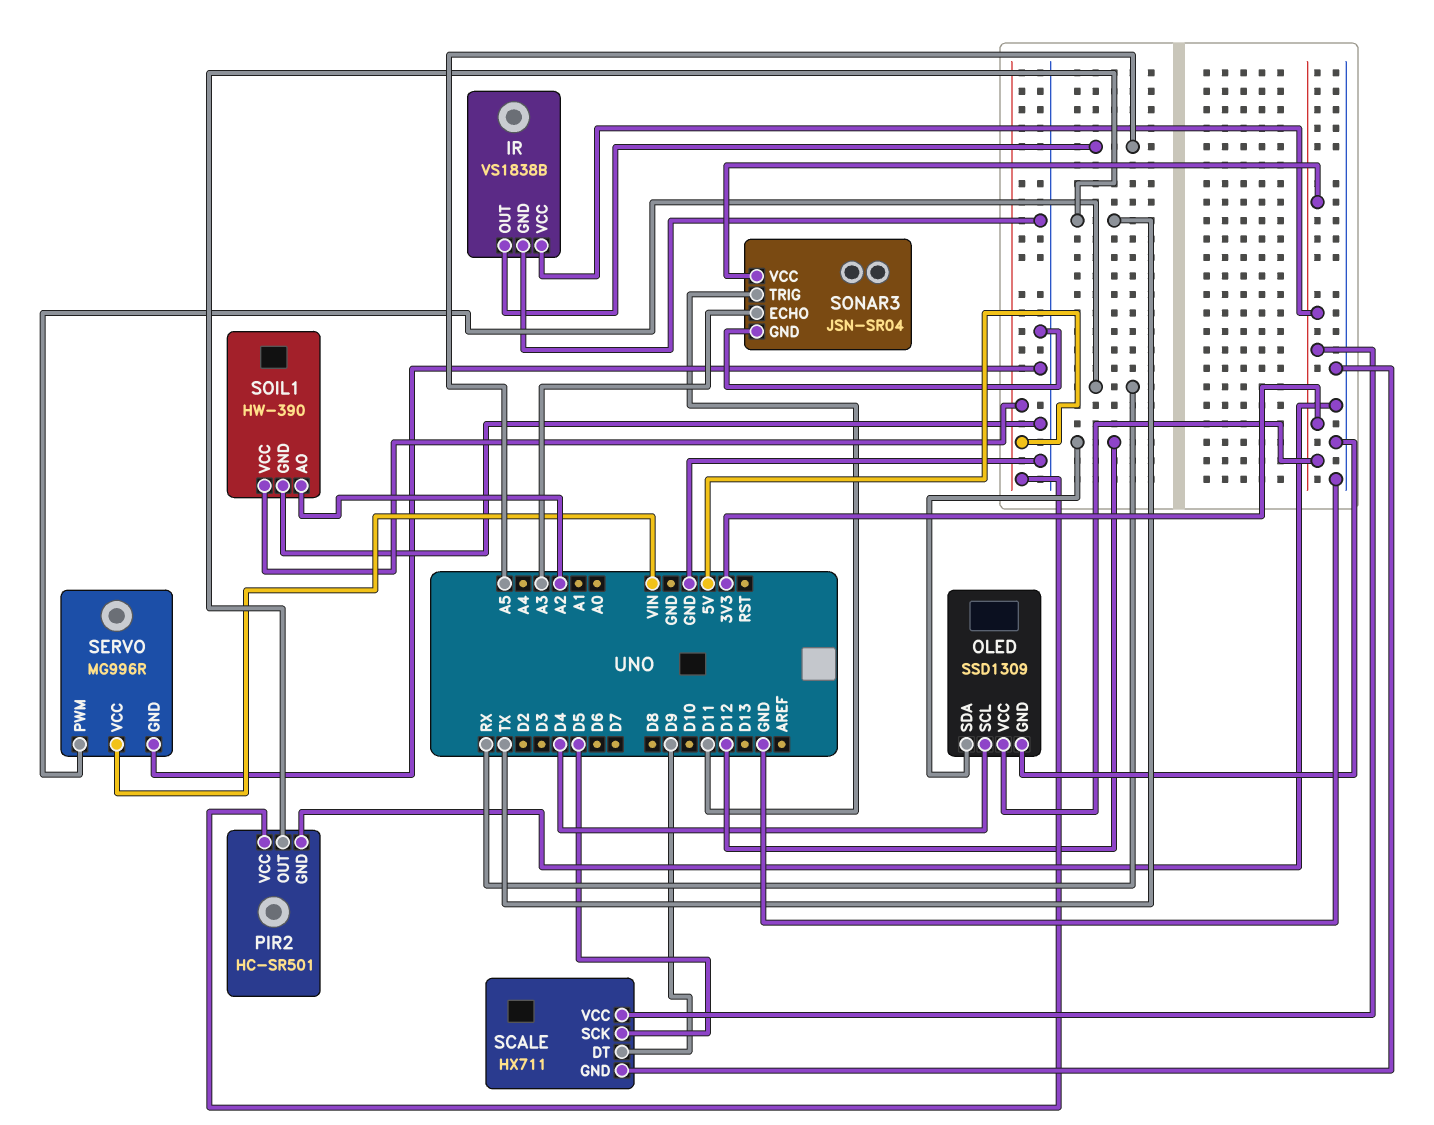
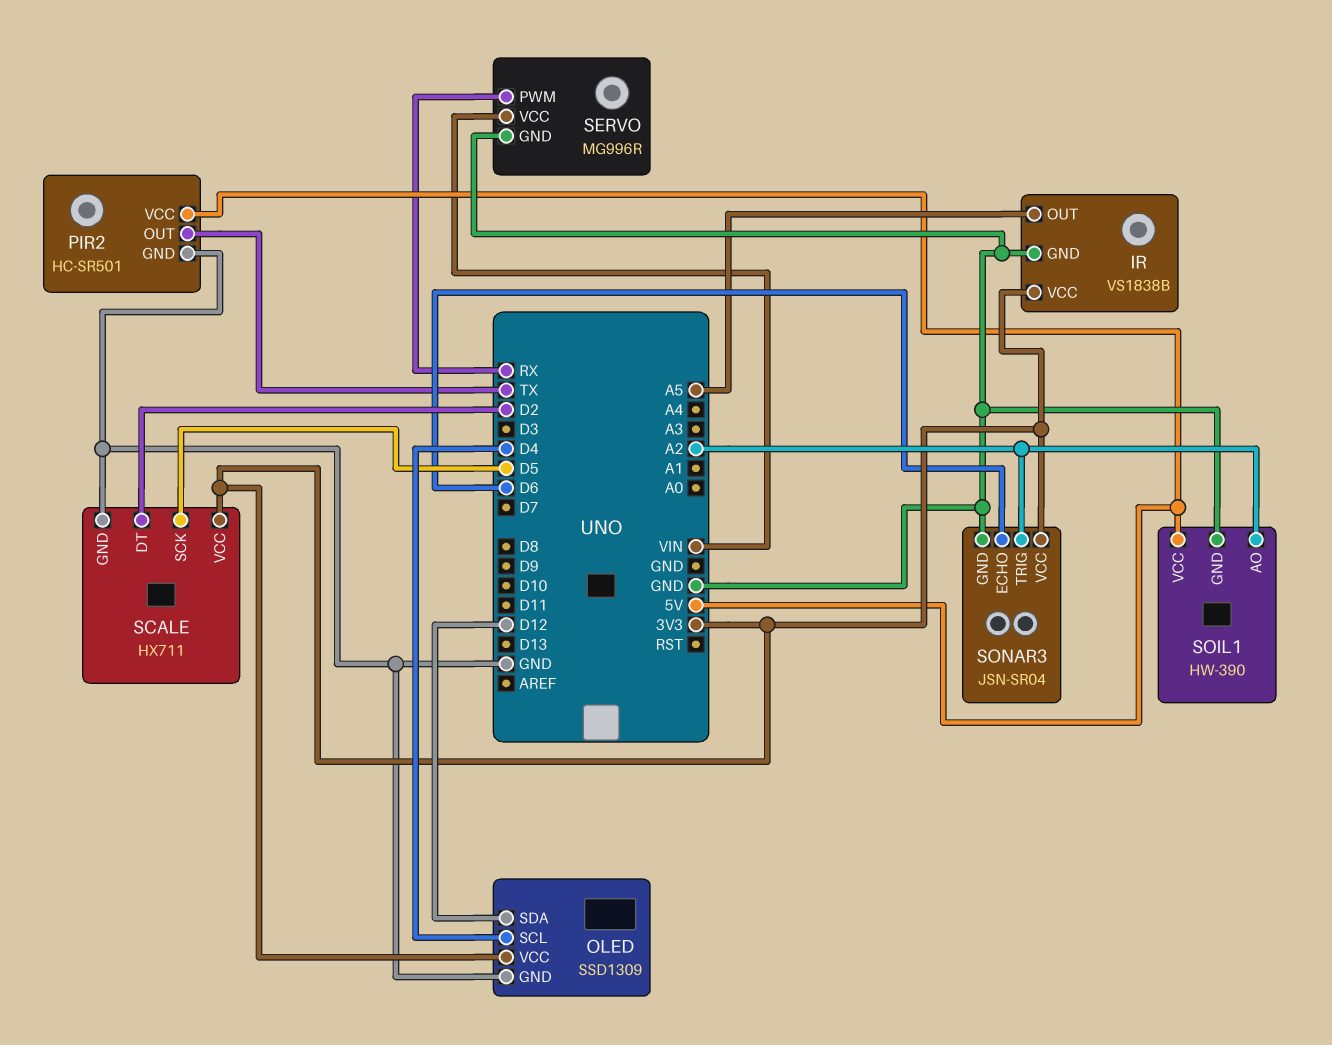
SCALE pin DT: D9 -> D2
SONAR3 pin ECHO: A3 -> D6
SONAR3 pin TRIG: D11 -> A2

